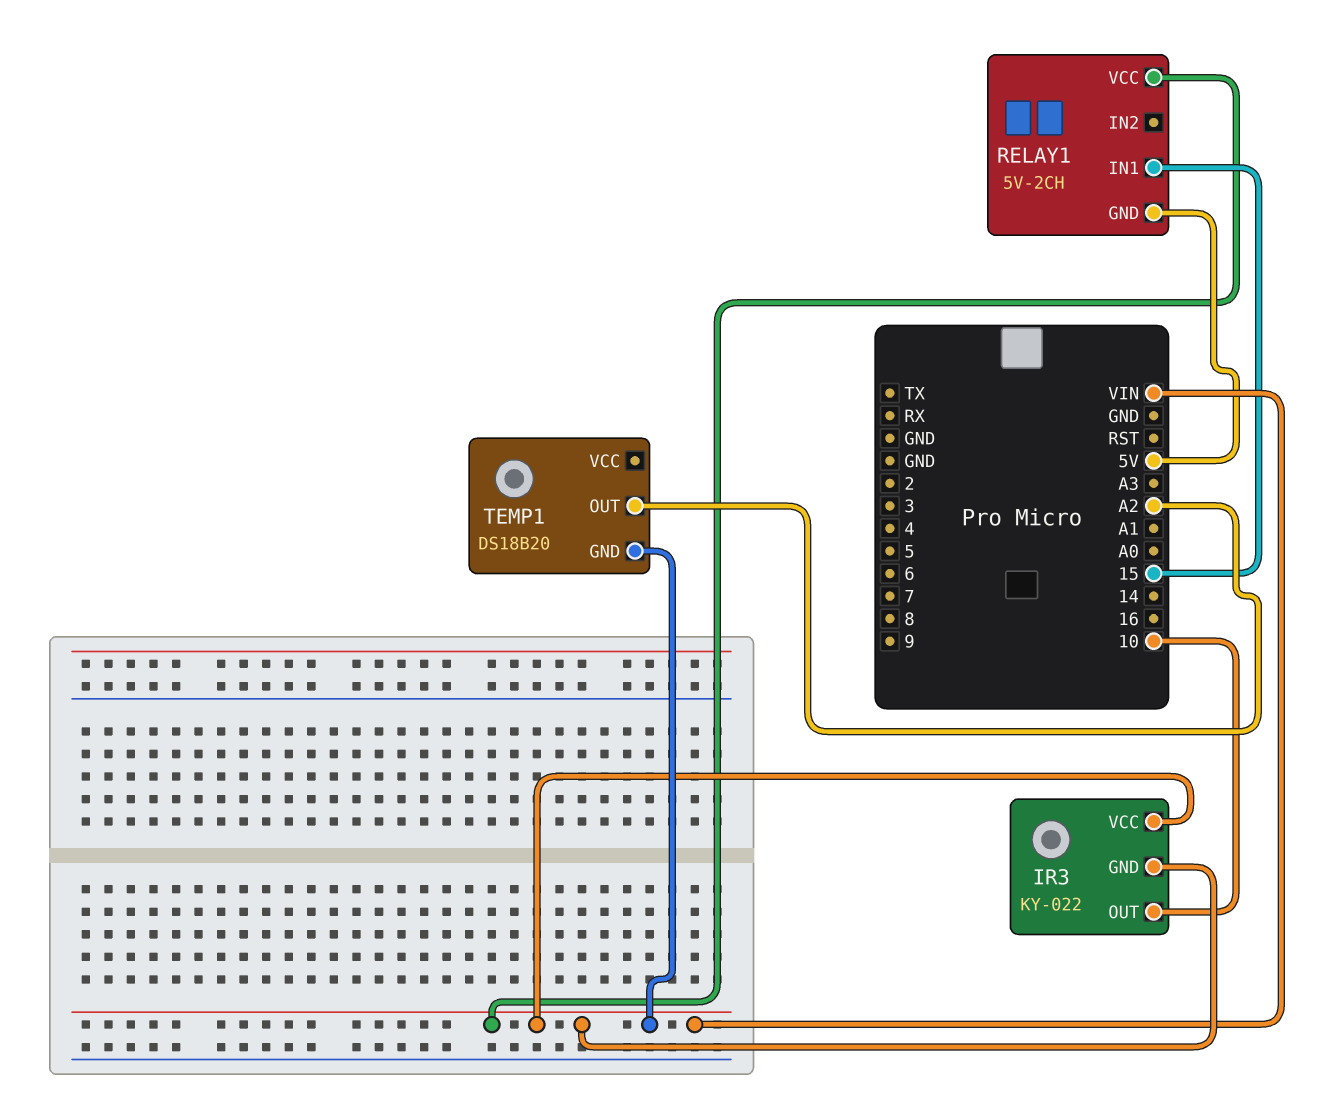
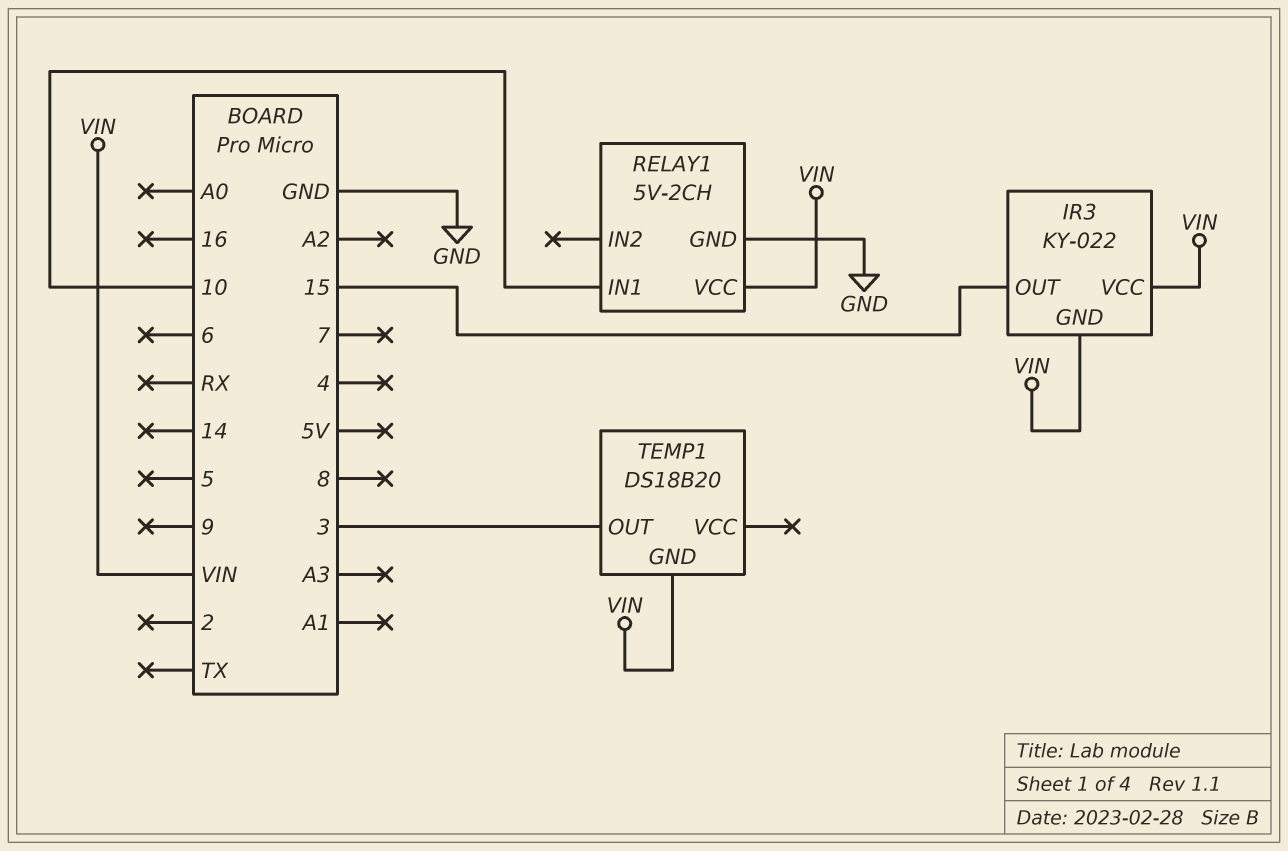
IR3 pin OUT: 10 -> 15
RELAY1 pin GND: 5V -> GND
RELAY1 pin IN1: 15 -> 10
TEMP1 pin OUT: A2 -> 3

